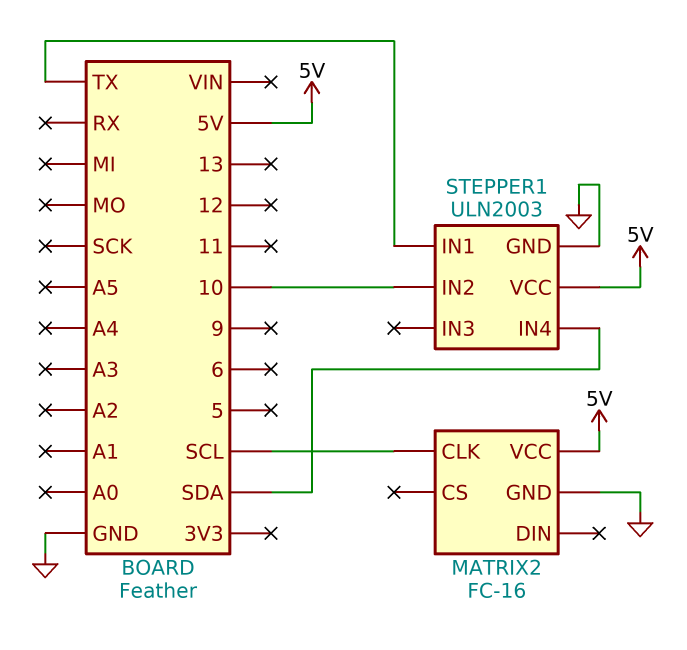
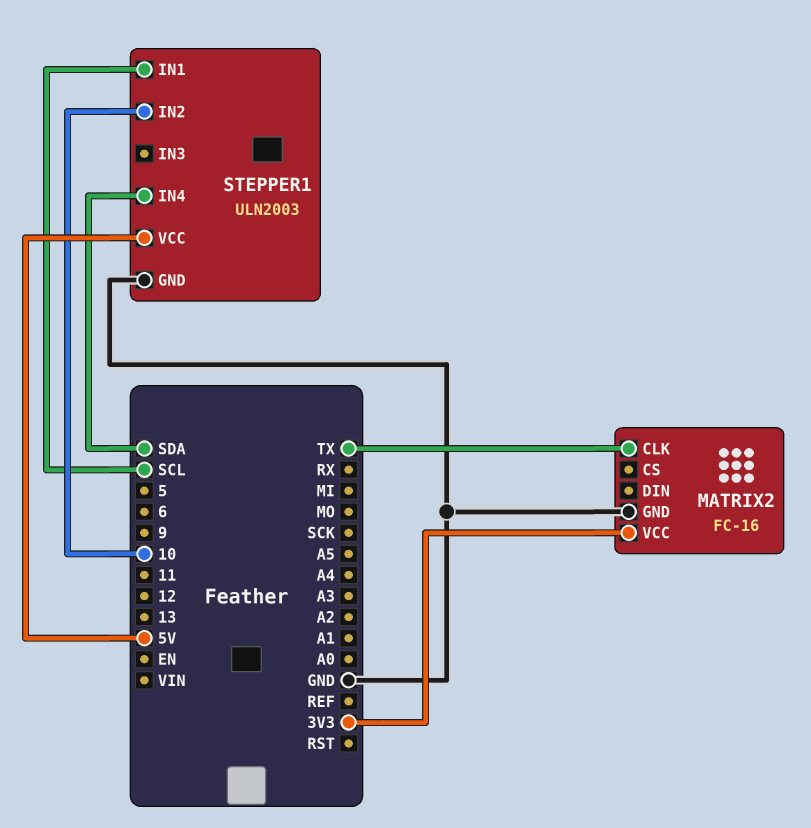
MATRIX2 pin CLK: SCL -> TX
MATRIX2 pin VCC: 5V -> 3V3
STEPPER1 pin IN1: TX -> SCL

